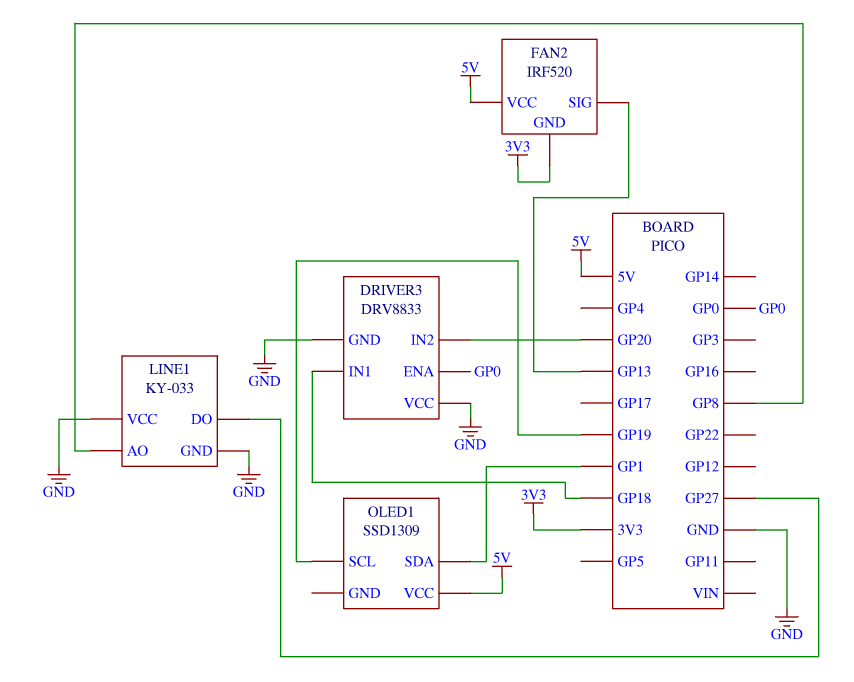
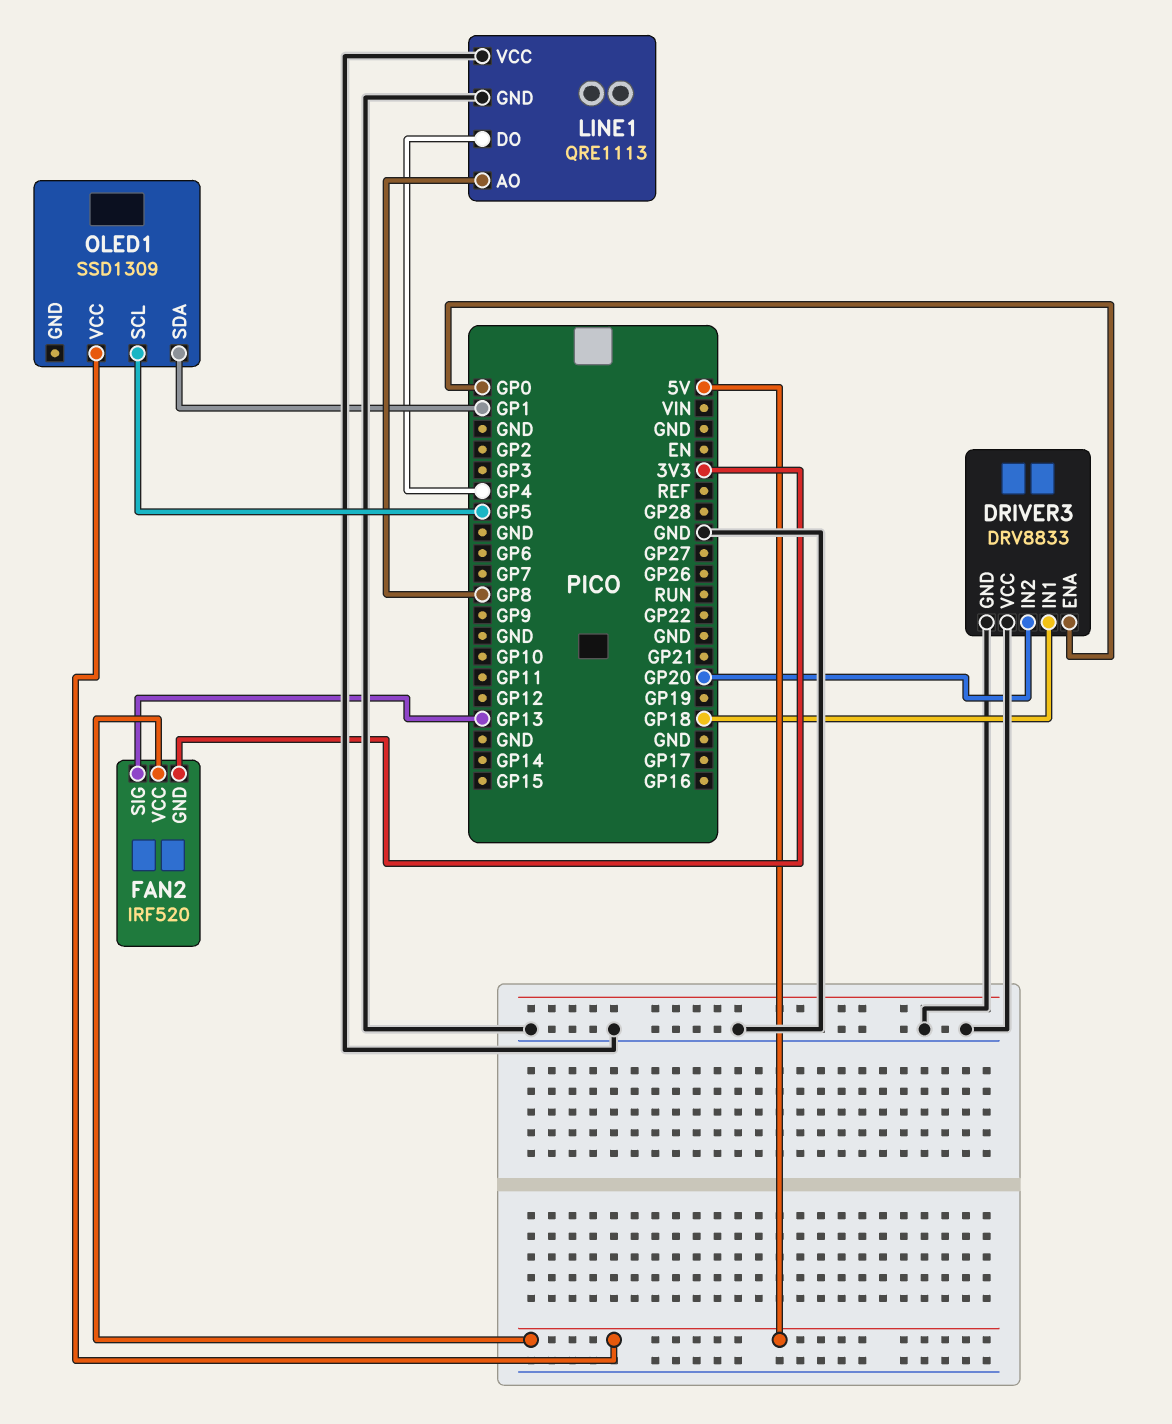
LINE1: KY-033 -> QRE1113
LINE1 pin DO: GP27 -> GP4
OLED1 pin SCL: GP19 -> GP5

